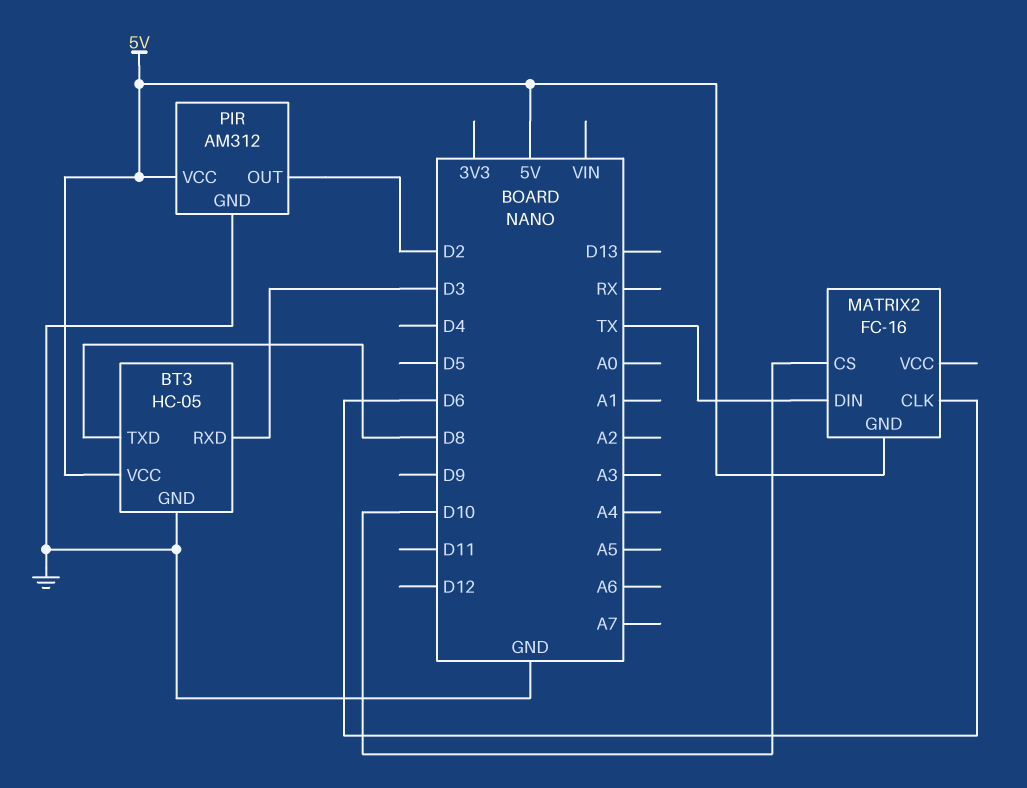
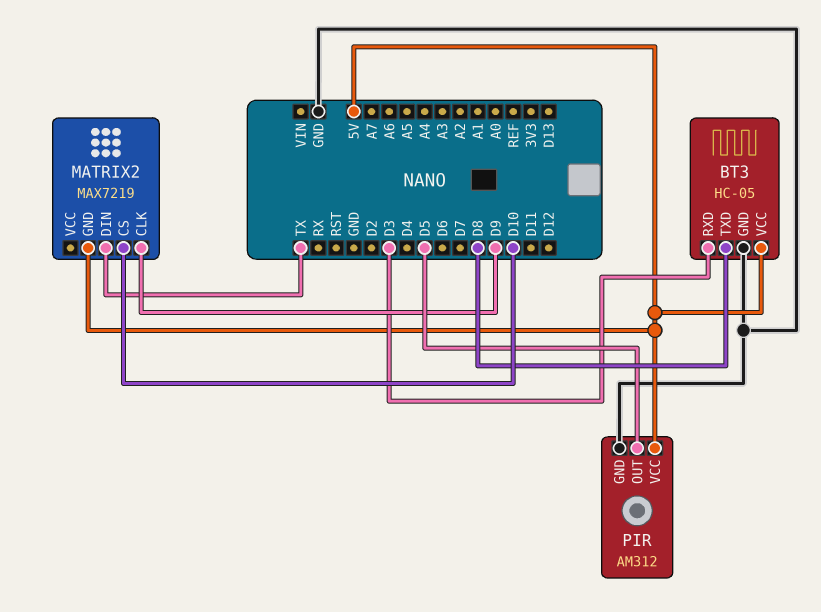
MATRIX2: FC-16 -> MAX7219
MATRIX2 pin CLK: D6 -> D9
PIR pin OUT: D2 -> D5

